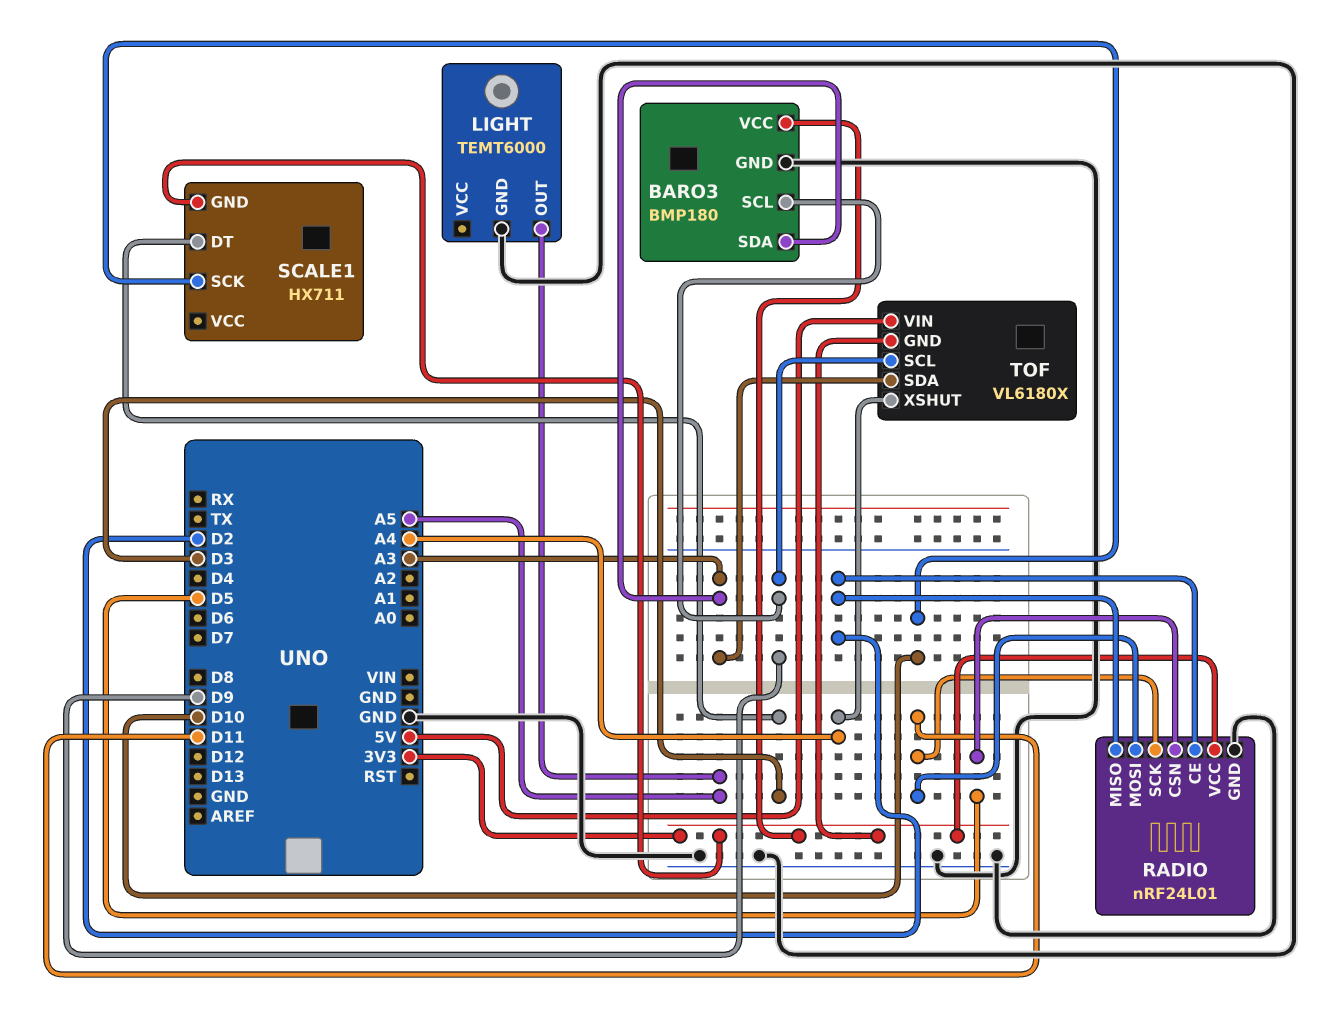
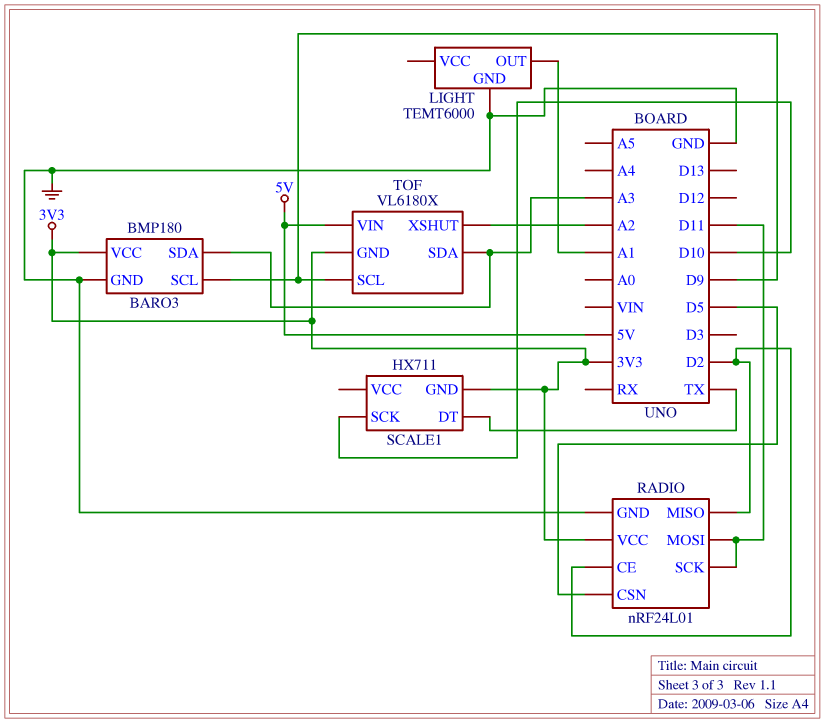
LIGHT pin OUT: A5 -> A1
SCALE1 pin DT: D3 -> TX
TOF pin XSHUT: A4 -> A2

